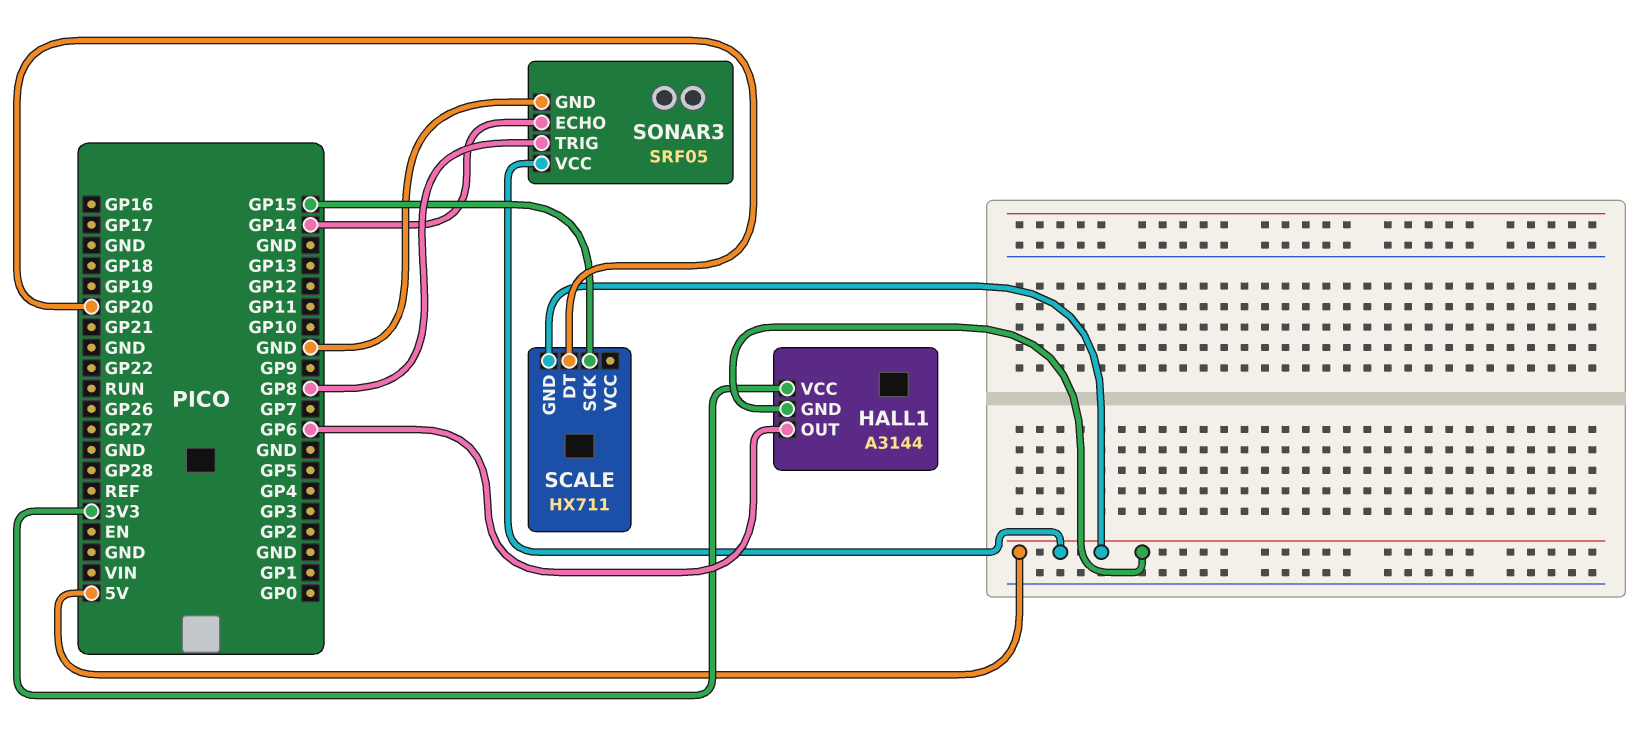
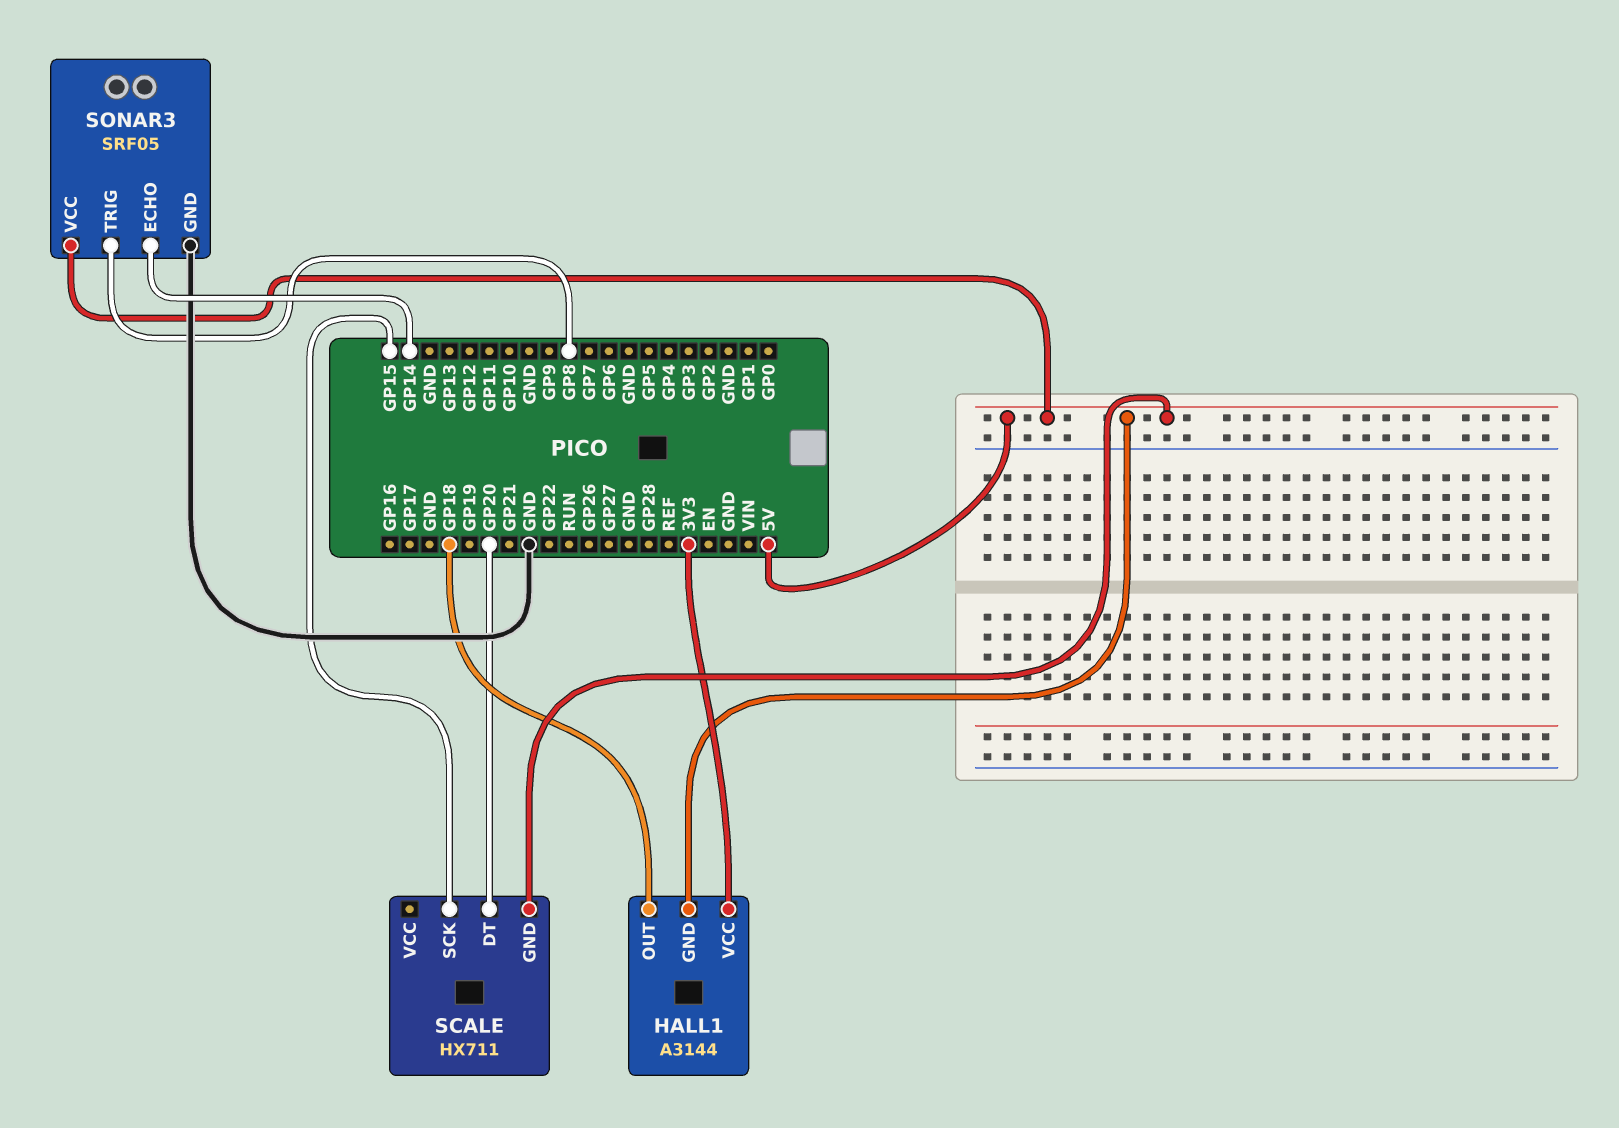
HALL1 pin OUT: GP6 -> GP18

